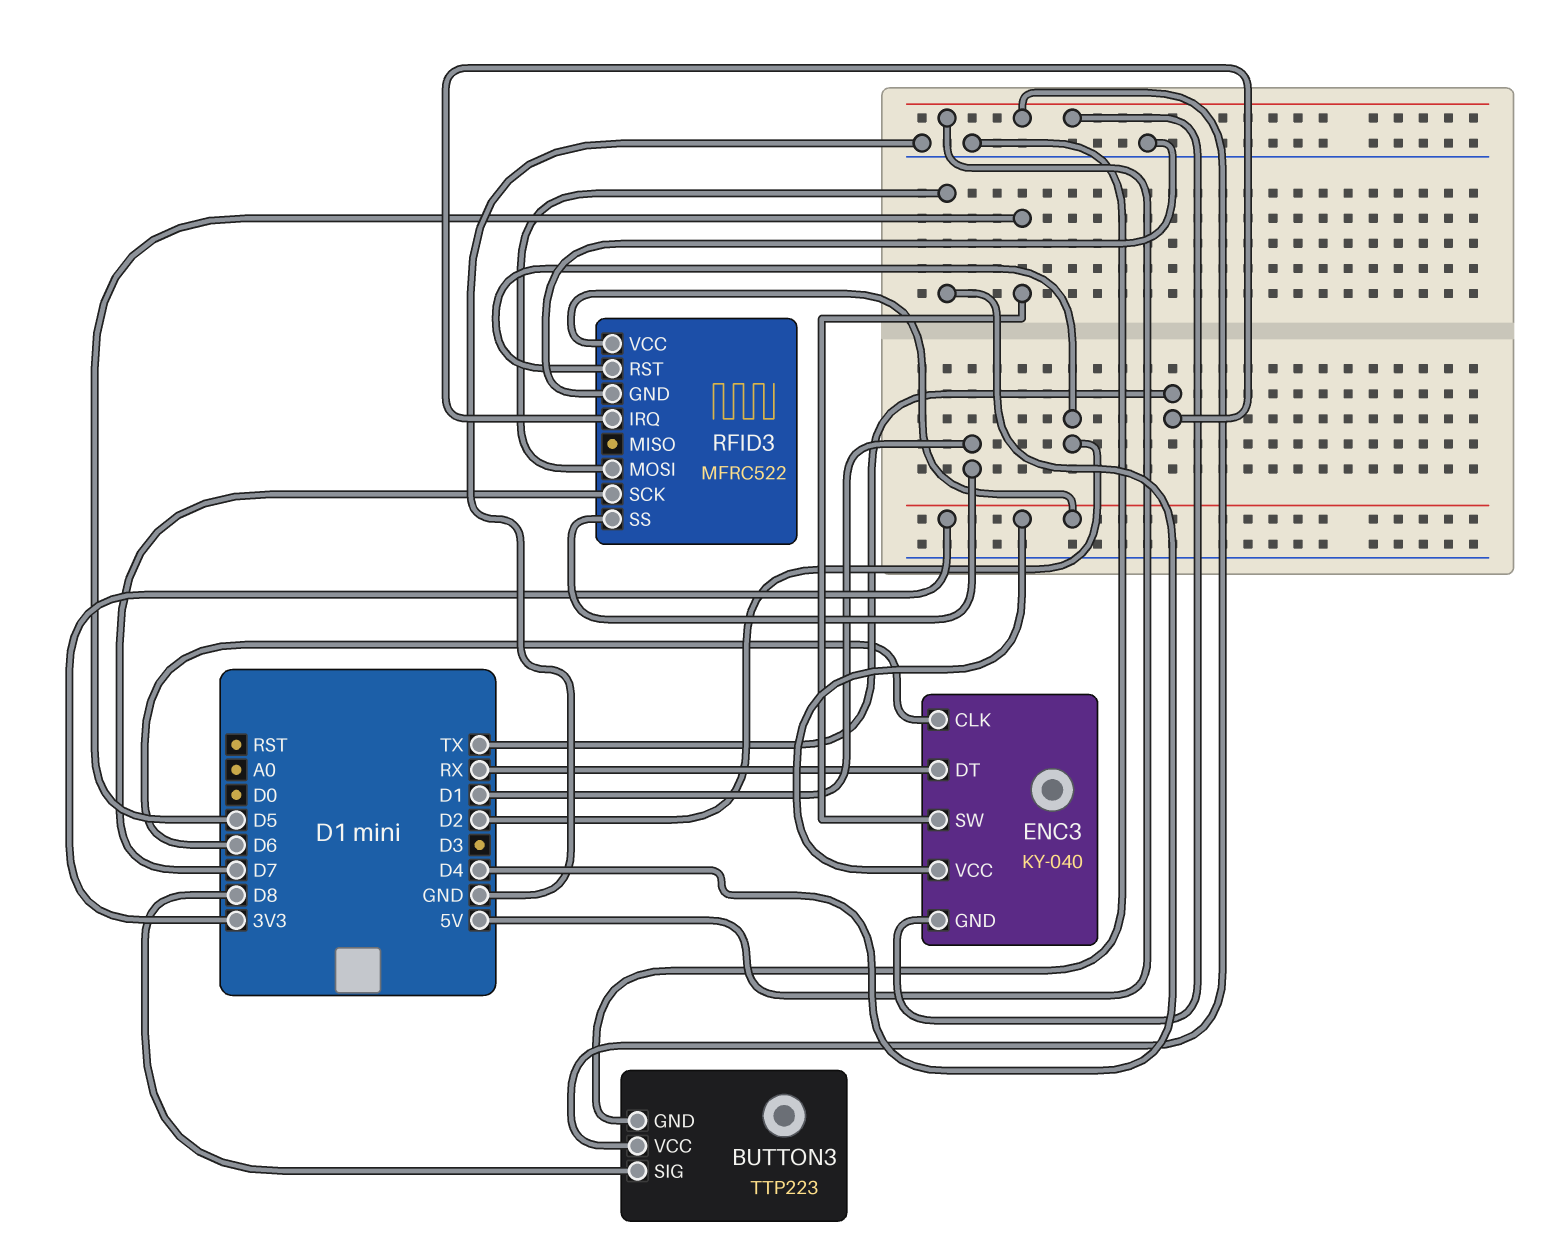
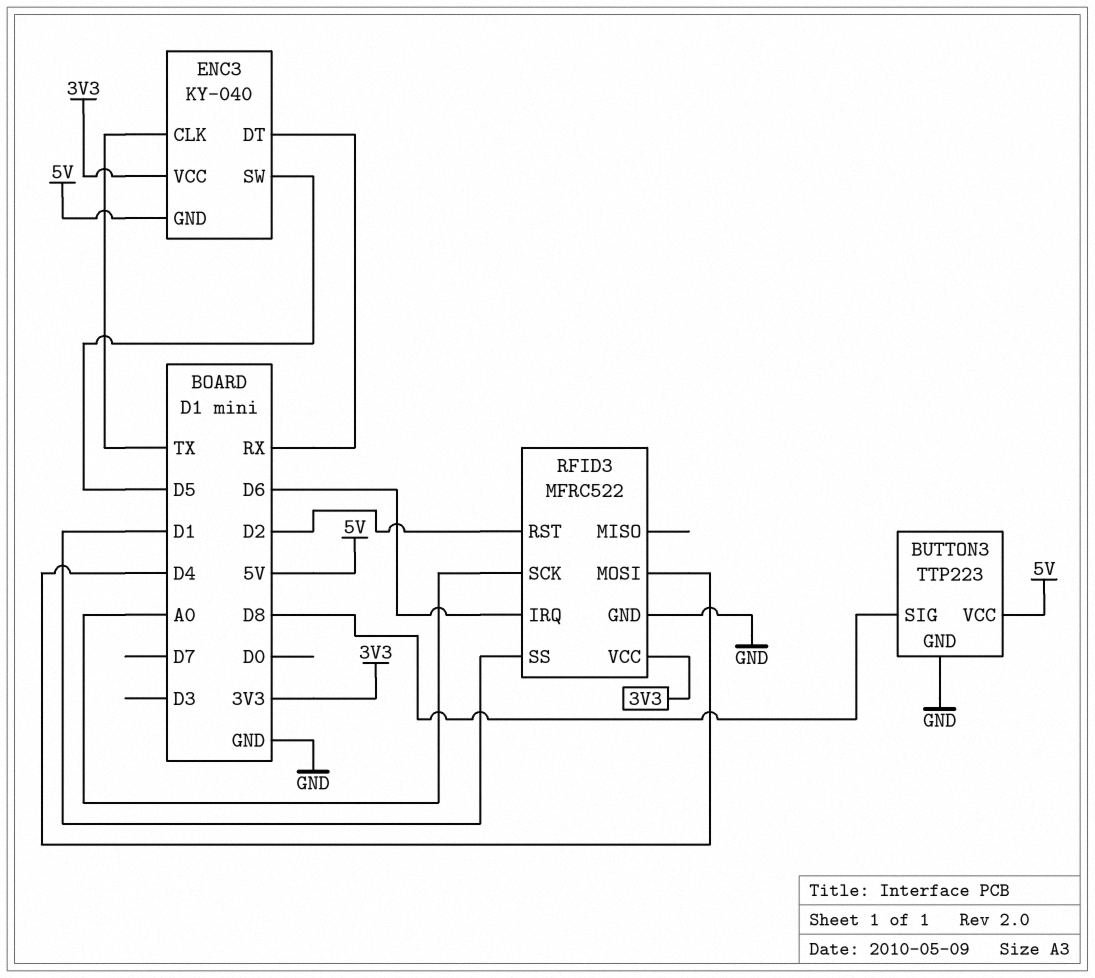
ENC3 pin CLK: D6 -> TX
RFID3 pin IRQ: TX -> D6
RFID3 pin SCK: D7 -> A0

